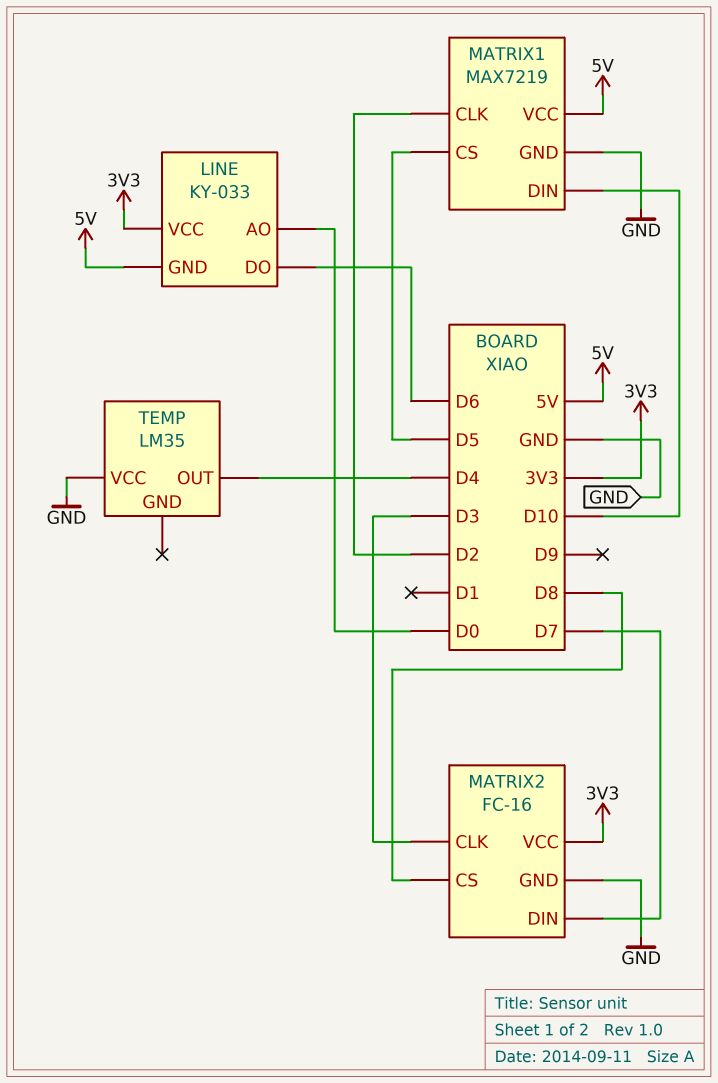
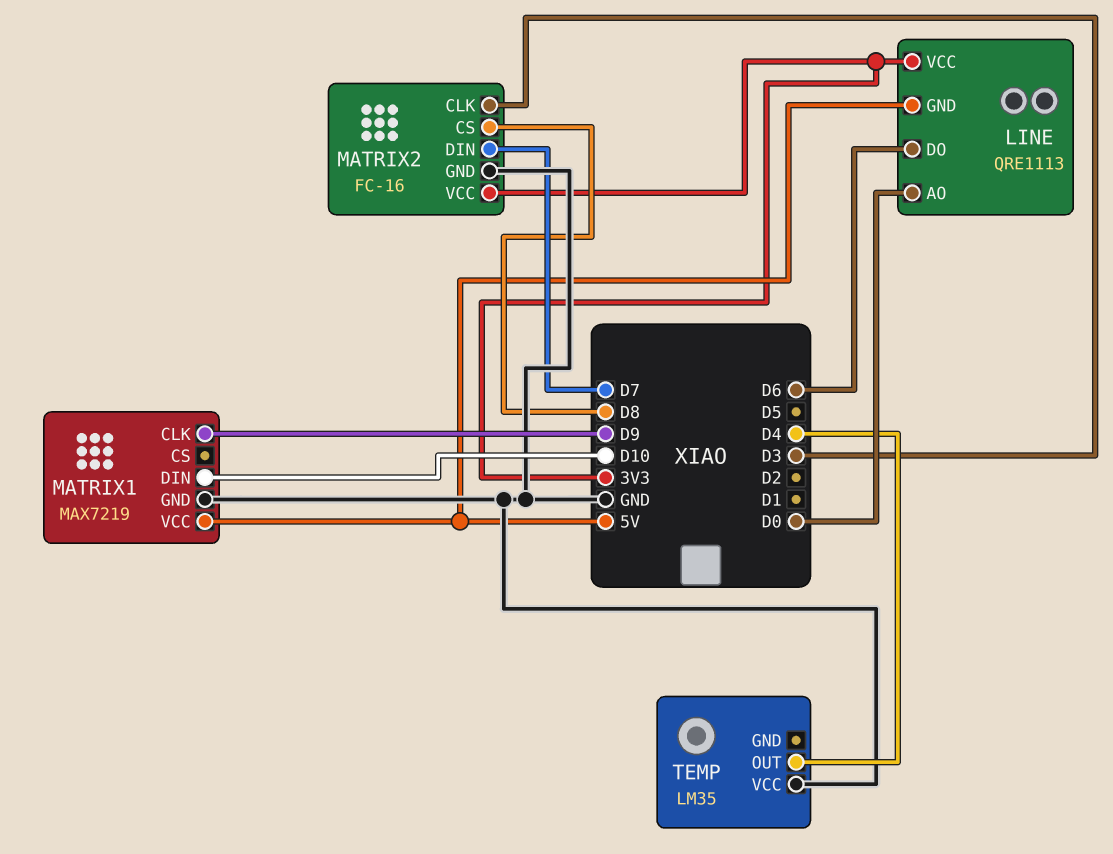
LINE: KY-033 -> QRE1113
MATRIX1 pin CLK: D2 -> D9
MATRIX1 pin CS: D5 -> none

